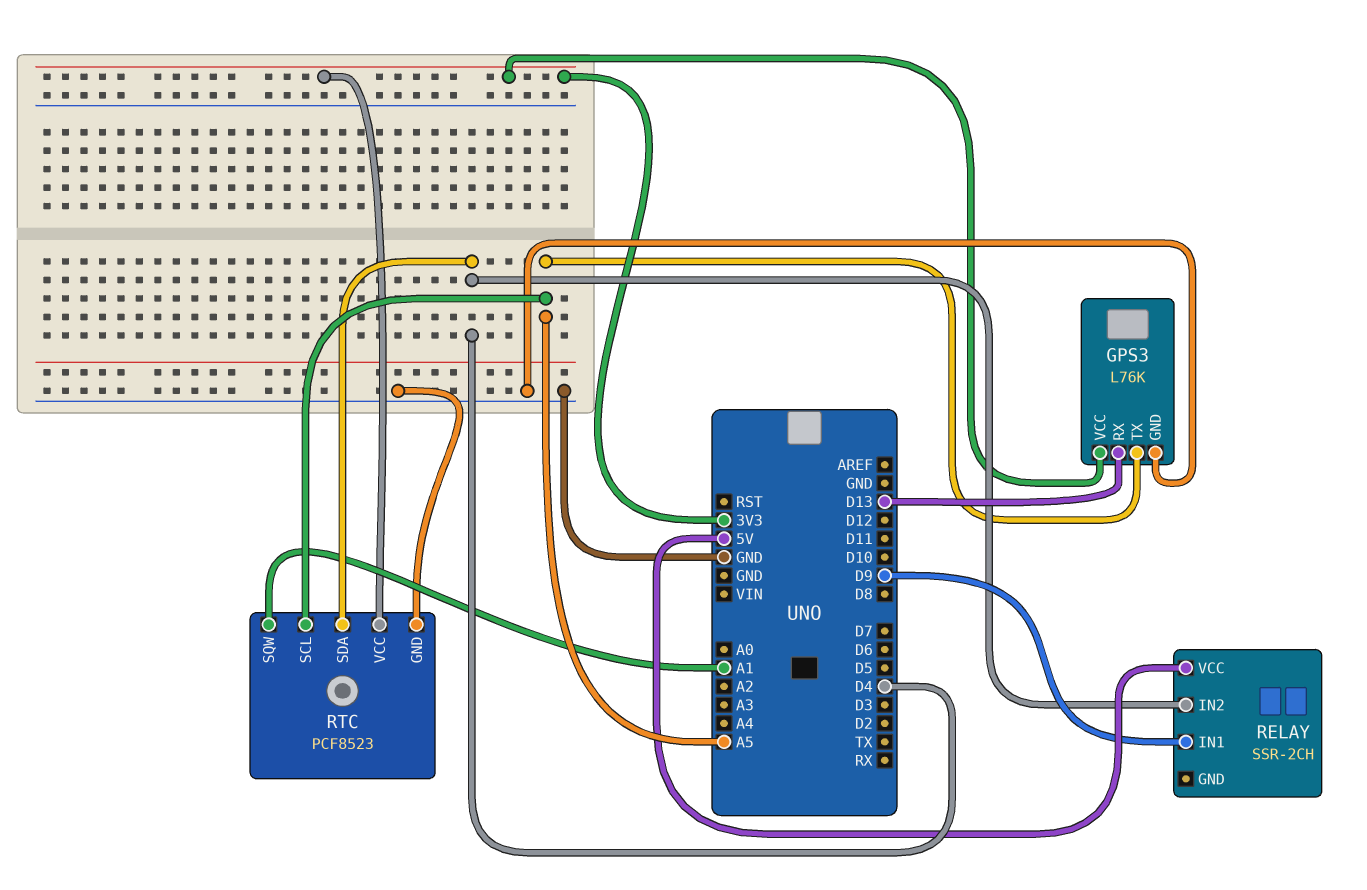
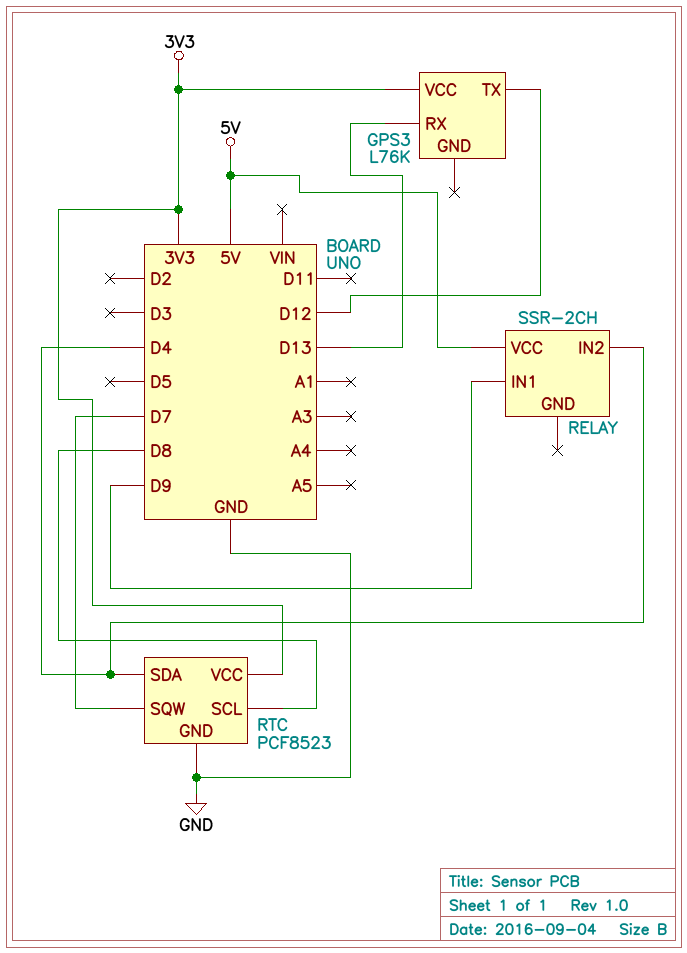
GPS3 pin GND: GND -> none
GPS3 pin TX: A5 -> D12
RTC pin SCL: A5 -> D8
RTC pin SQW: A1 -> D7

